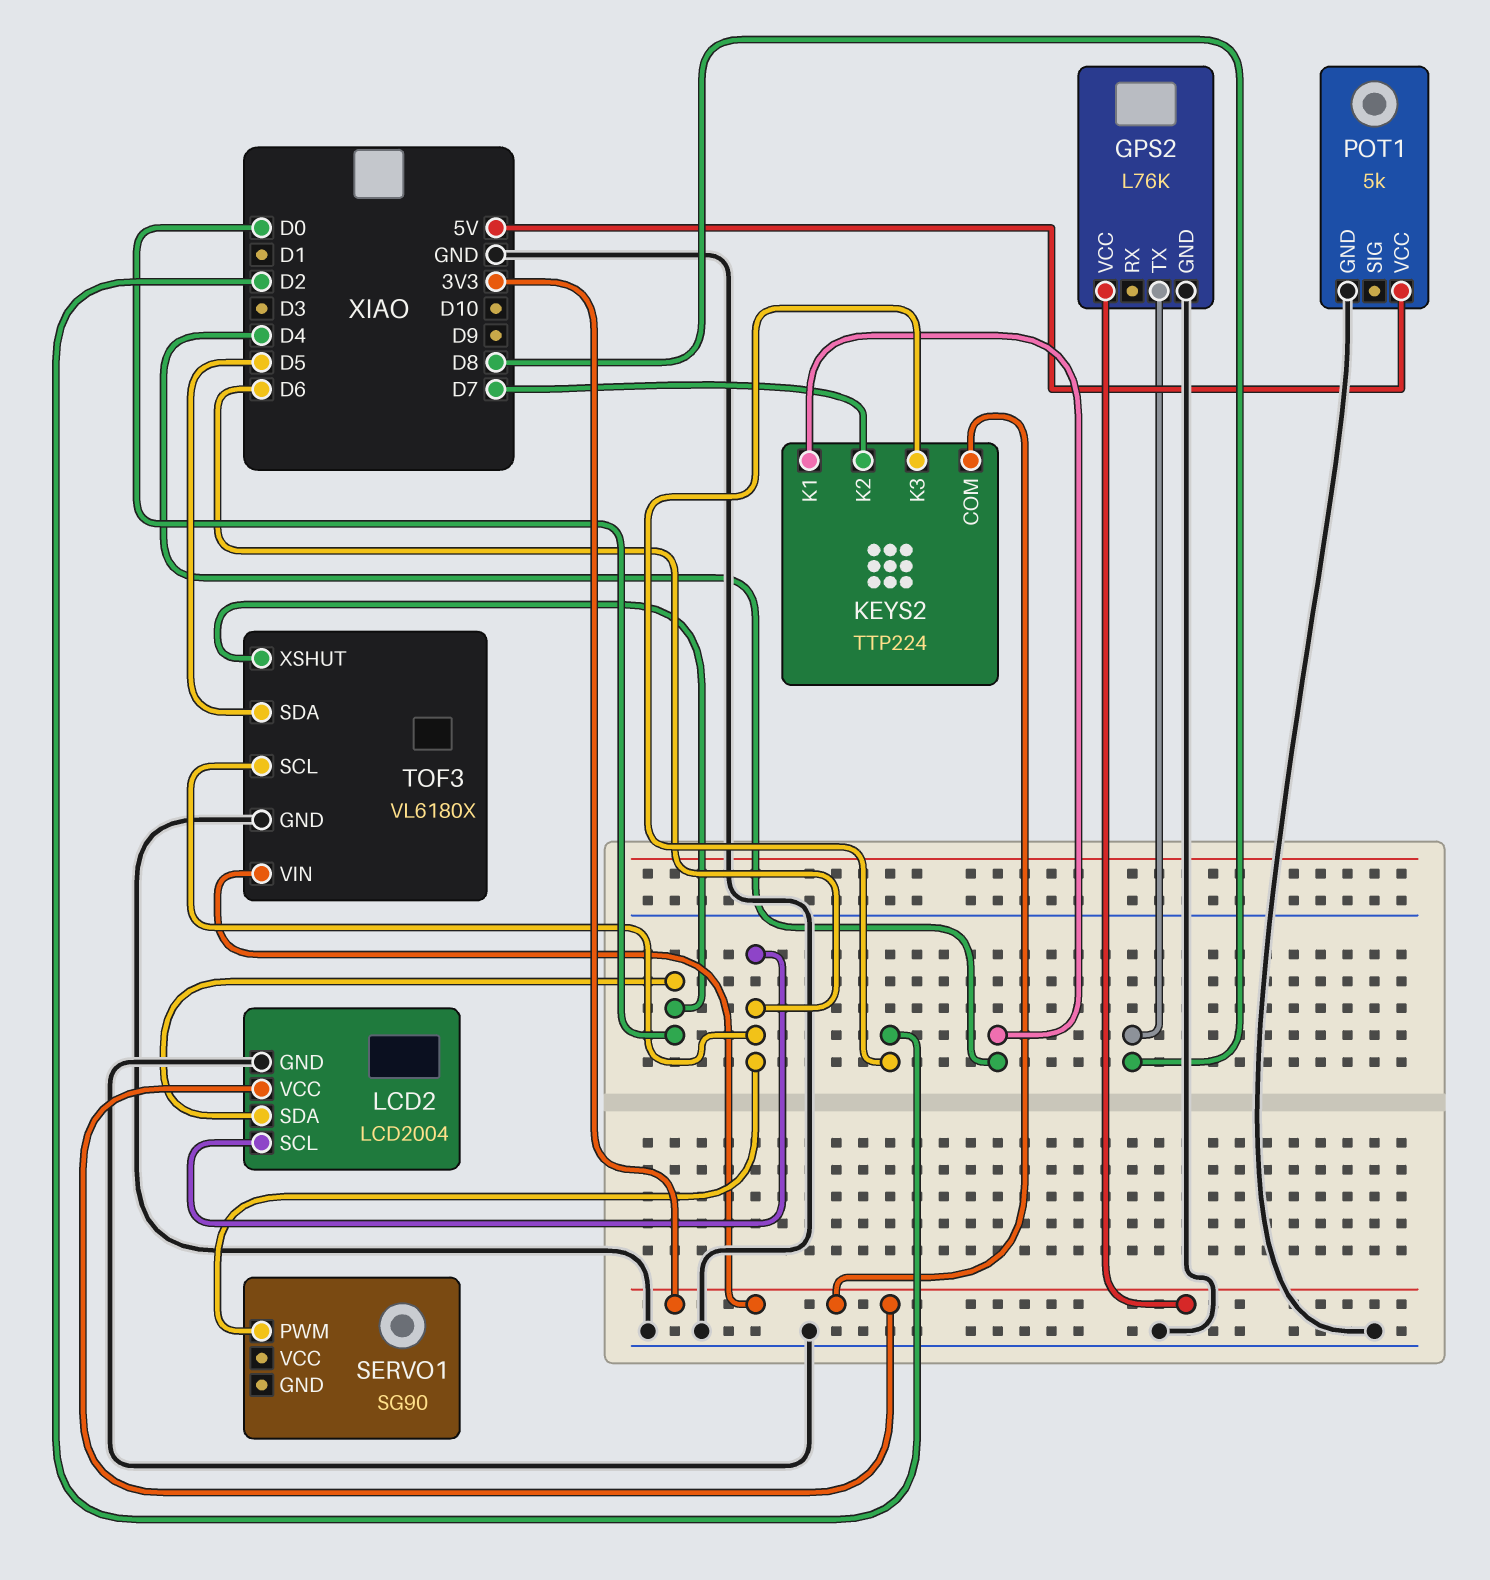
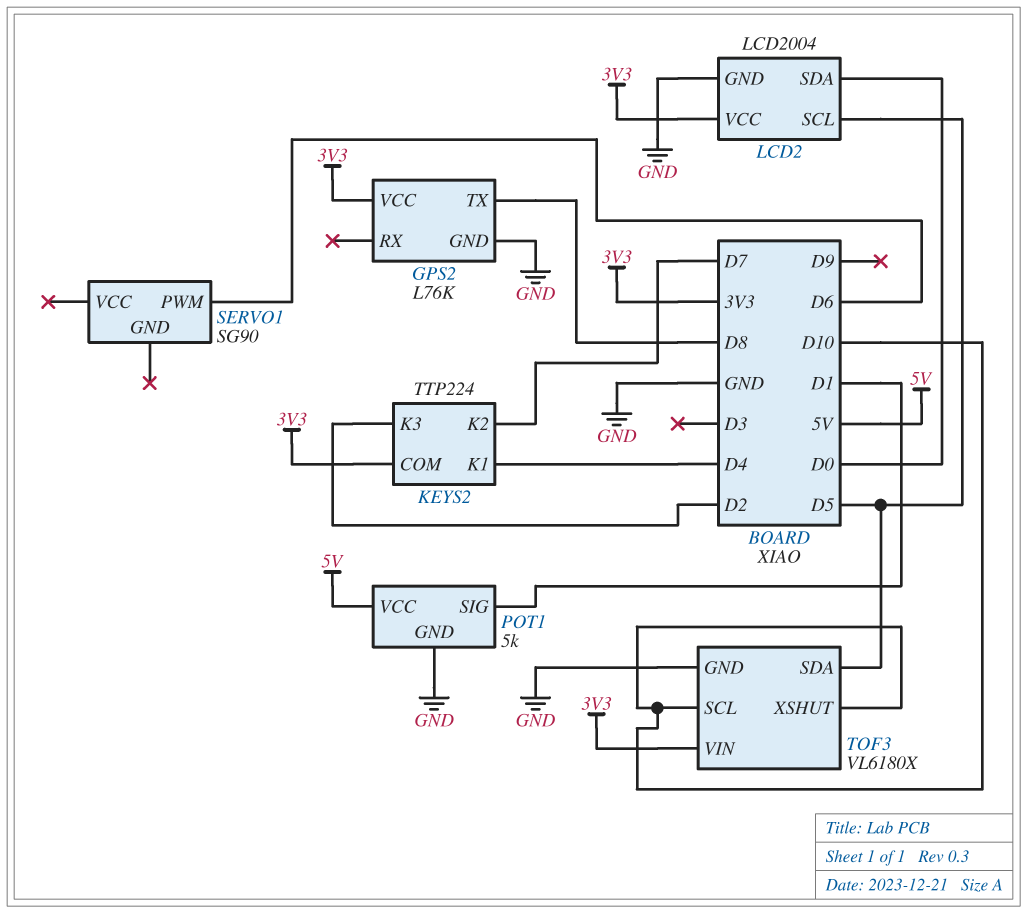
LCD2 pin SCL: D6 -> D5
POT1 pin SIG: none -> D1
TOF3 pin SCL: D6 -> D10
TOF3 pin XSHUT: D0 -> D10

